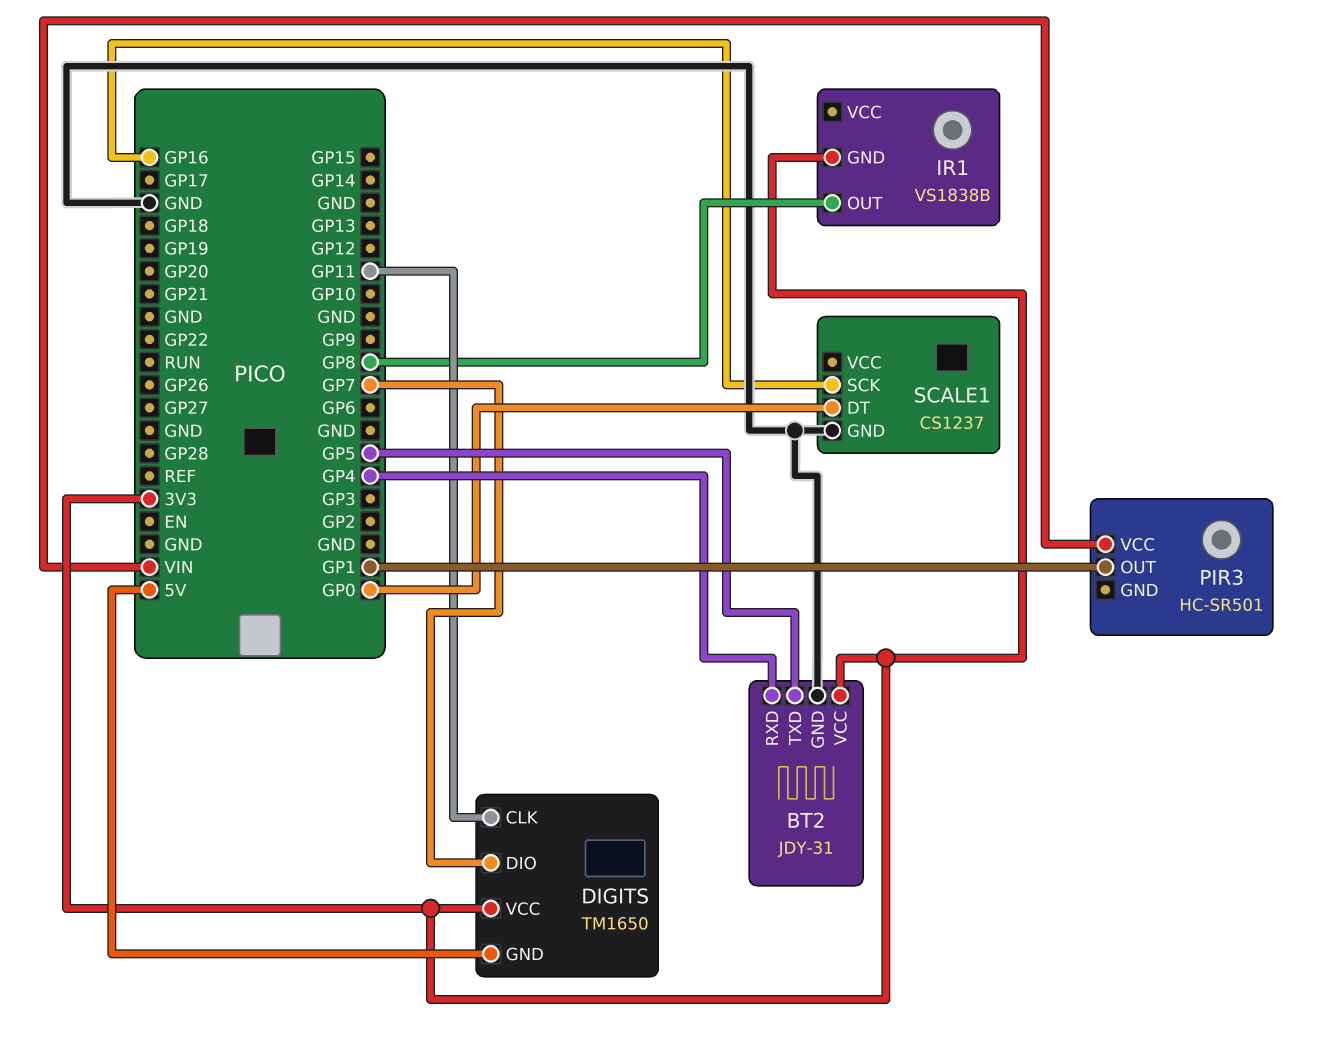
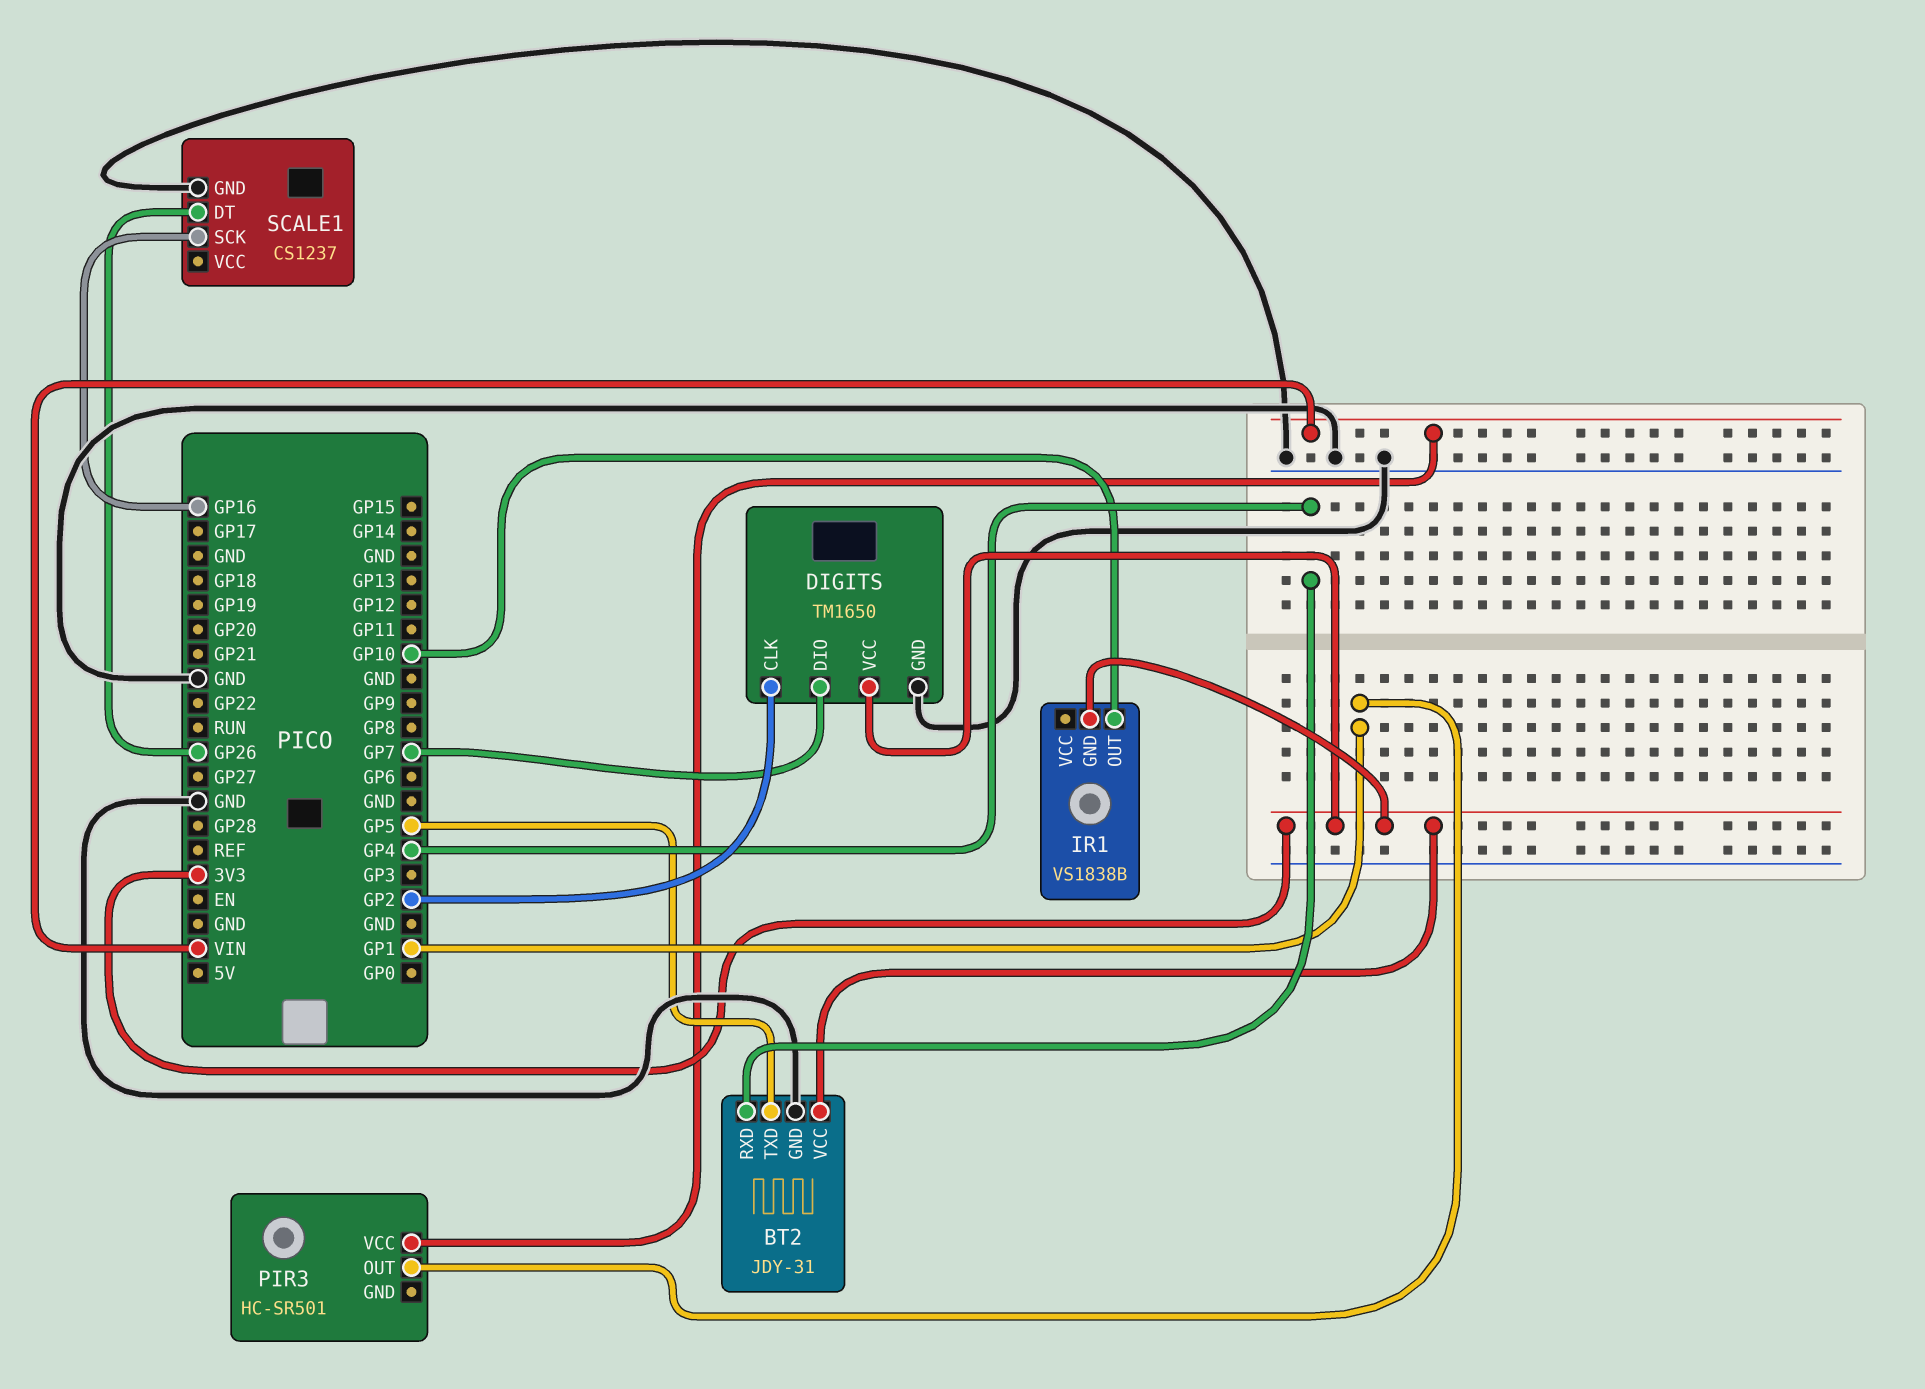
DIGITS pin CLK: GP11 -> GP2
DIGITS pin GND: 5V -> GND
IR1 pin OUT: GP8 -> GP10
SCALE1 pin DT: GP0 -> GP26

